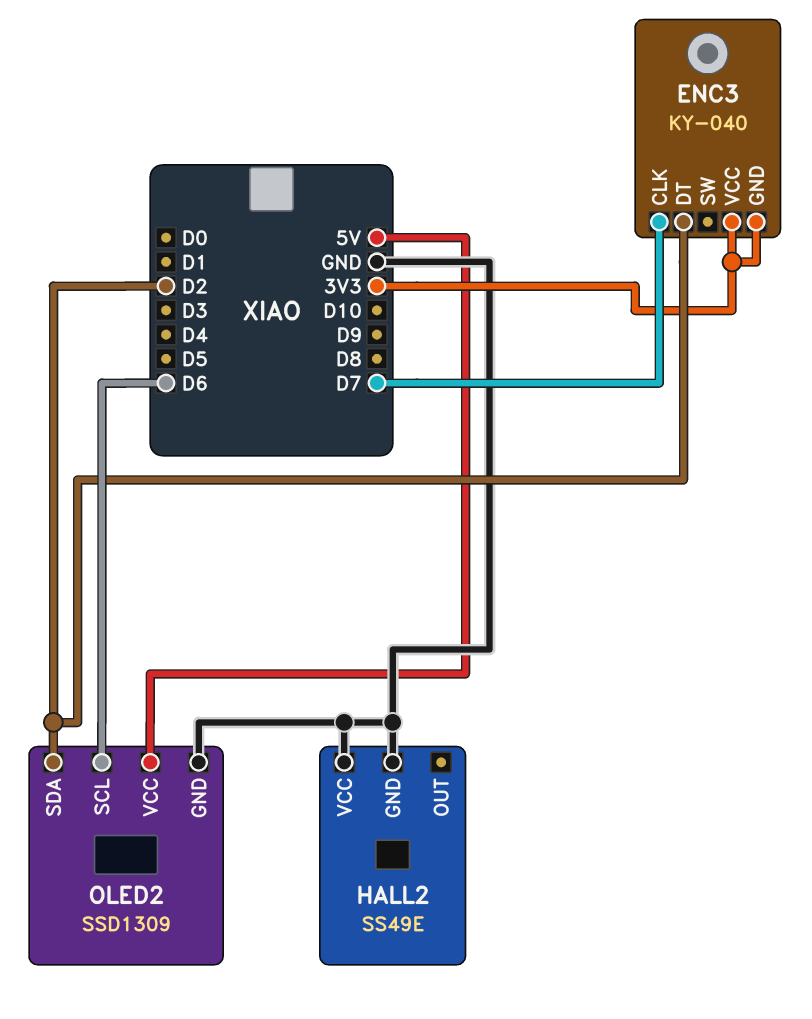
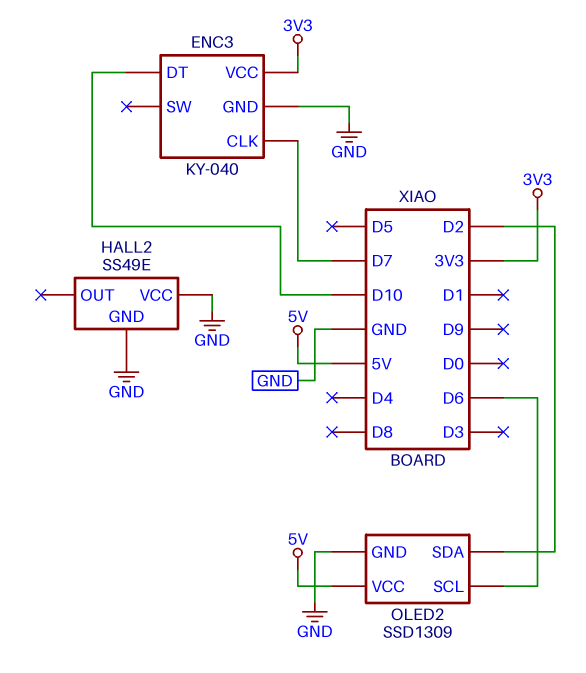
ENC3 pin DT: D2 -> D10
ENC3 pin GND: 3V3 -> GND

